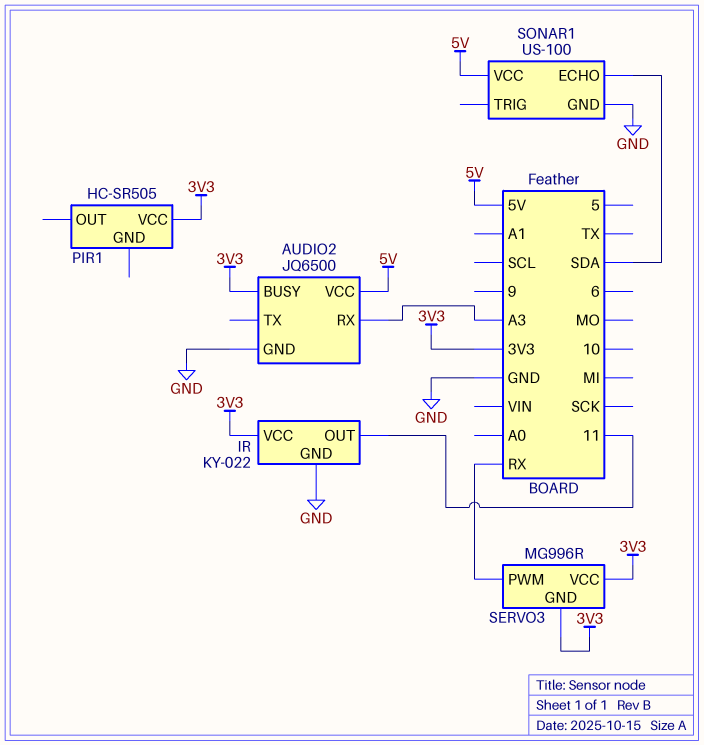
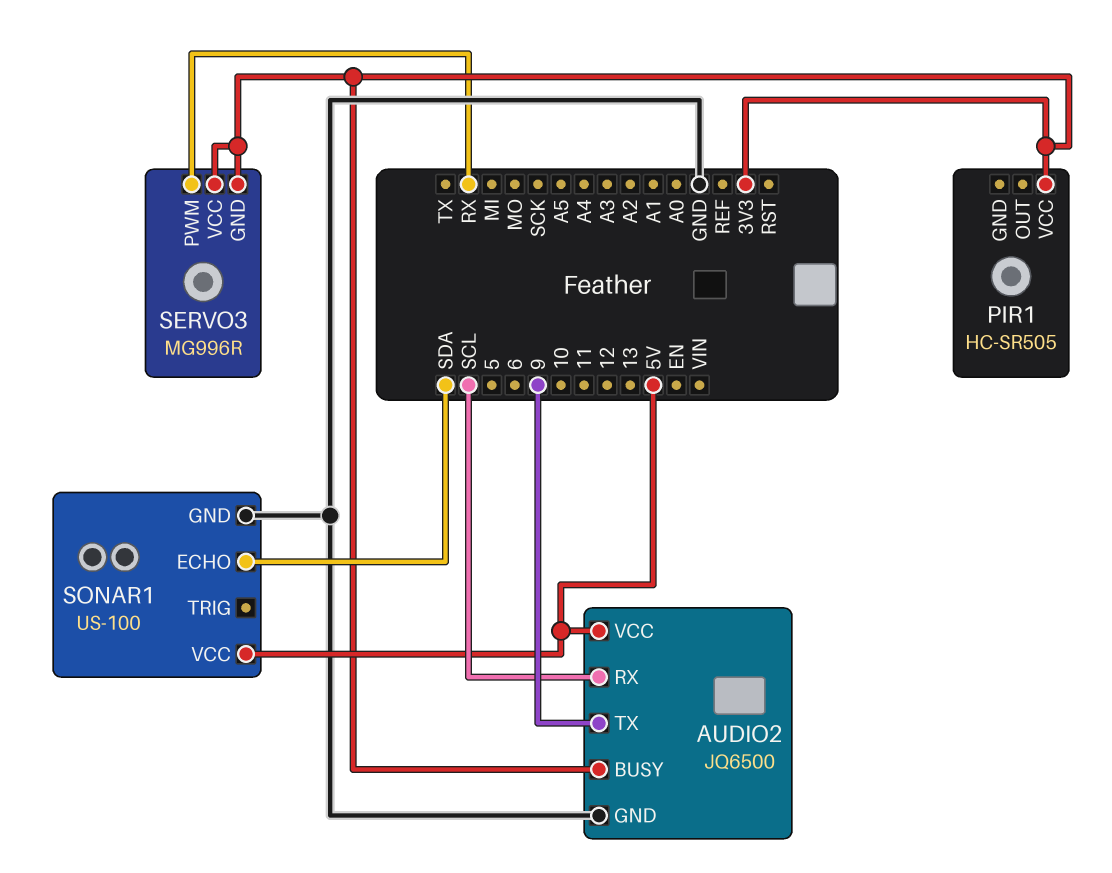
AUDIO2 pin RX: A3 -> SCL
AUDIO2 pin TX: none -> 9
IR: KY-022 -> none
IR pin GND: GND -> none
IR pin OUT: 11 -> none
IR pin VCC: 3V3 -> none

